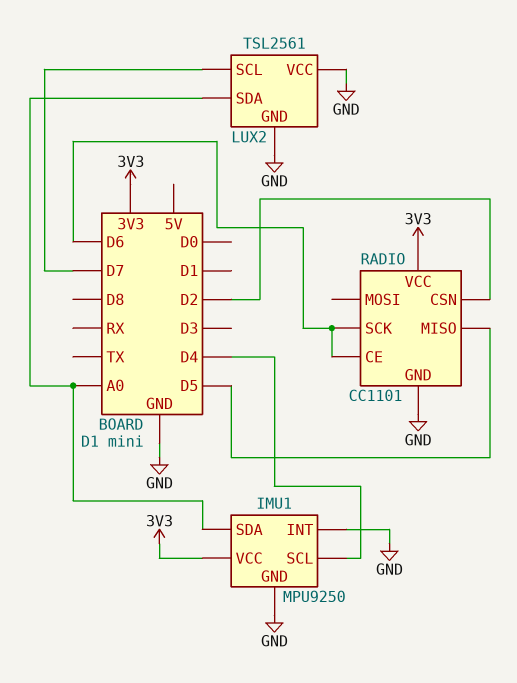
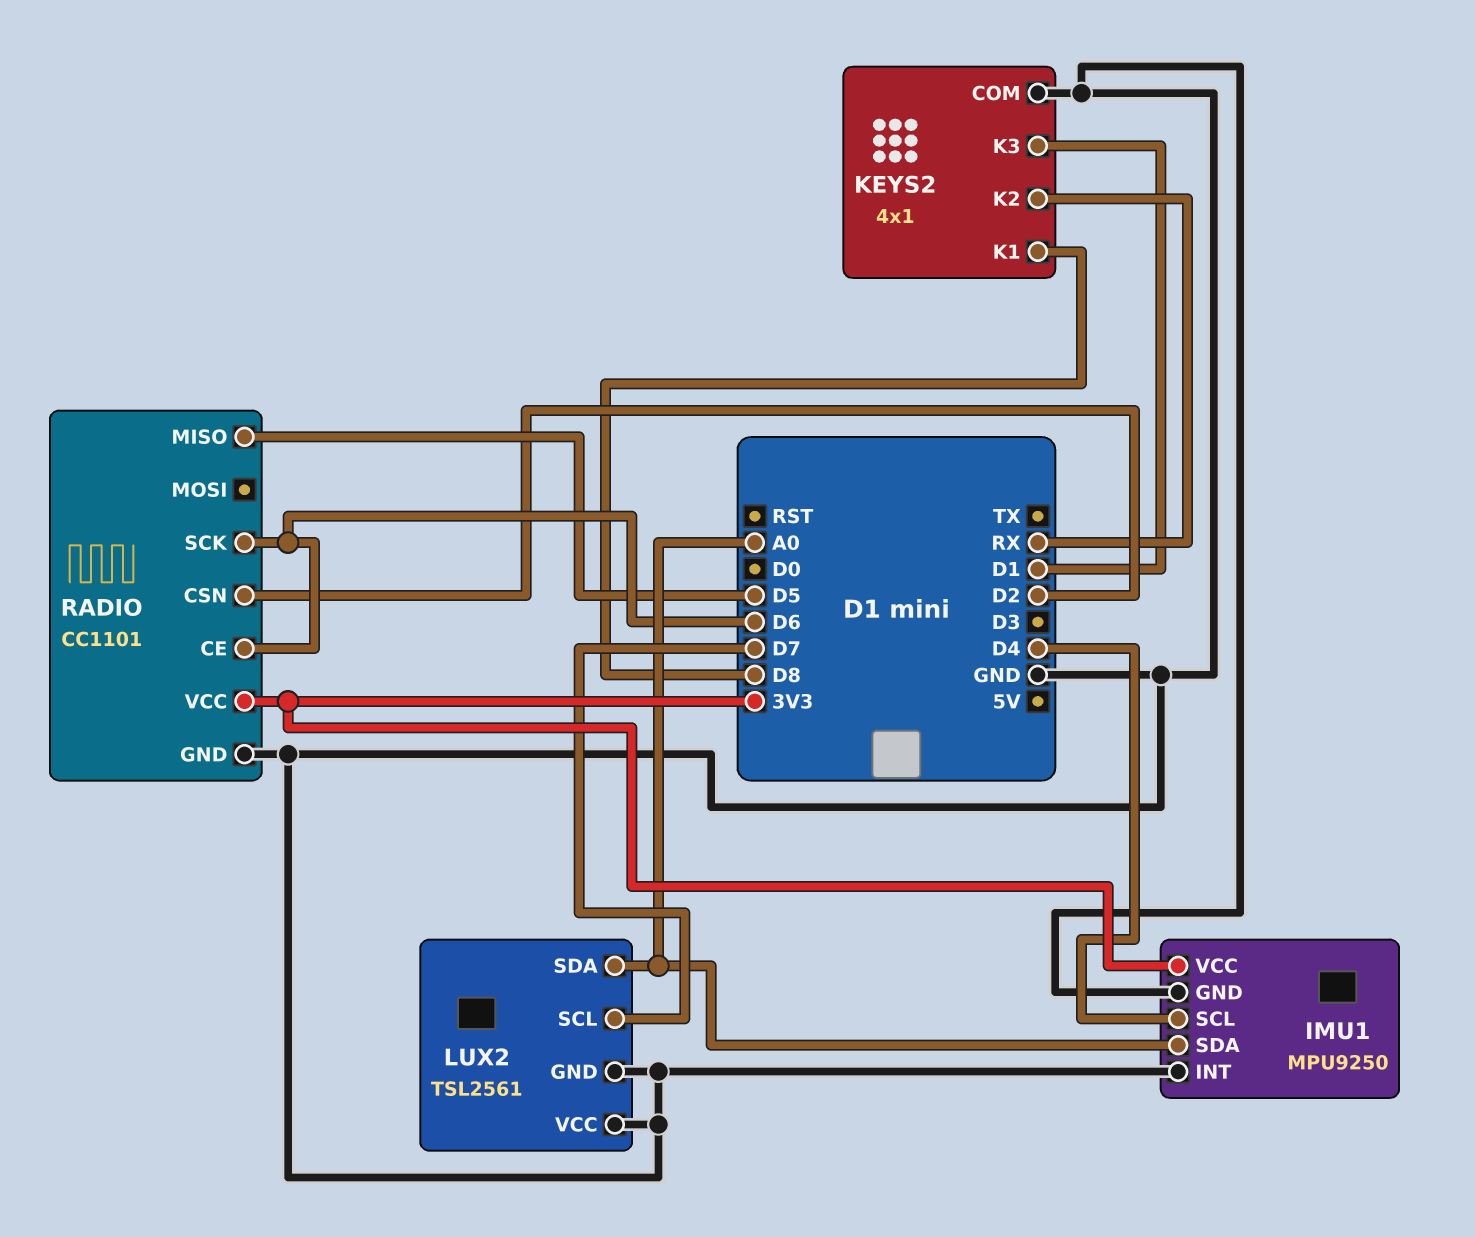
KEYS2: none -> 4x1
KEYS2 pin COM: none -> GND
KEYS2 pin K1: none -> D8
KEYS2 pin K2: none -> RX
KEYS2 pin K3: none -> D1

